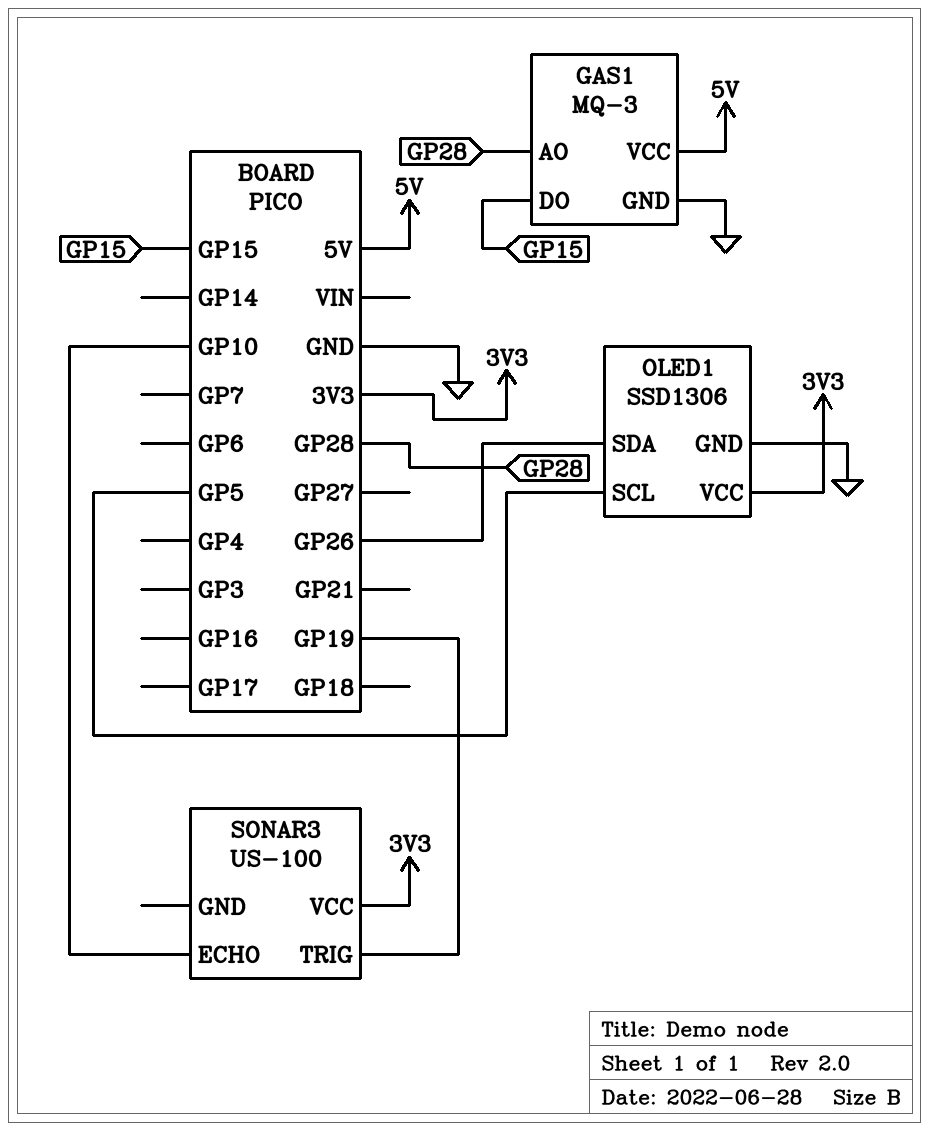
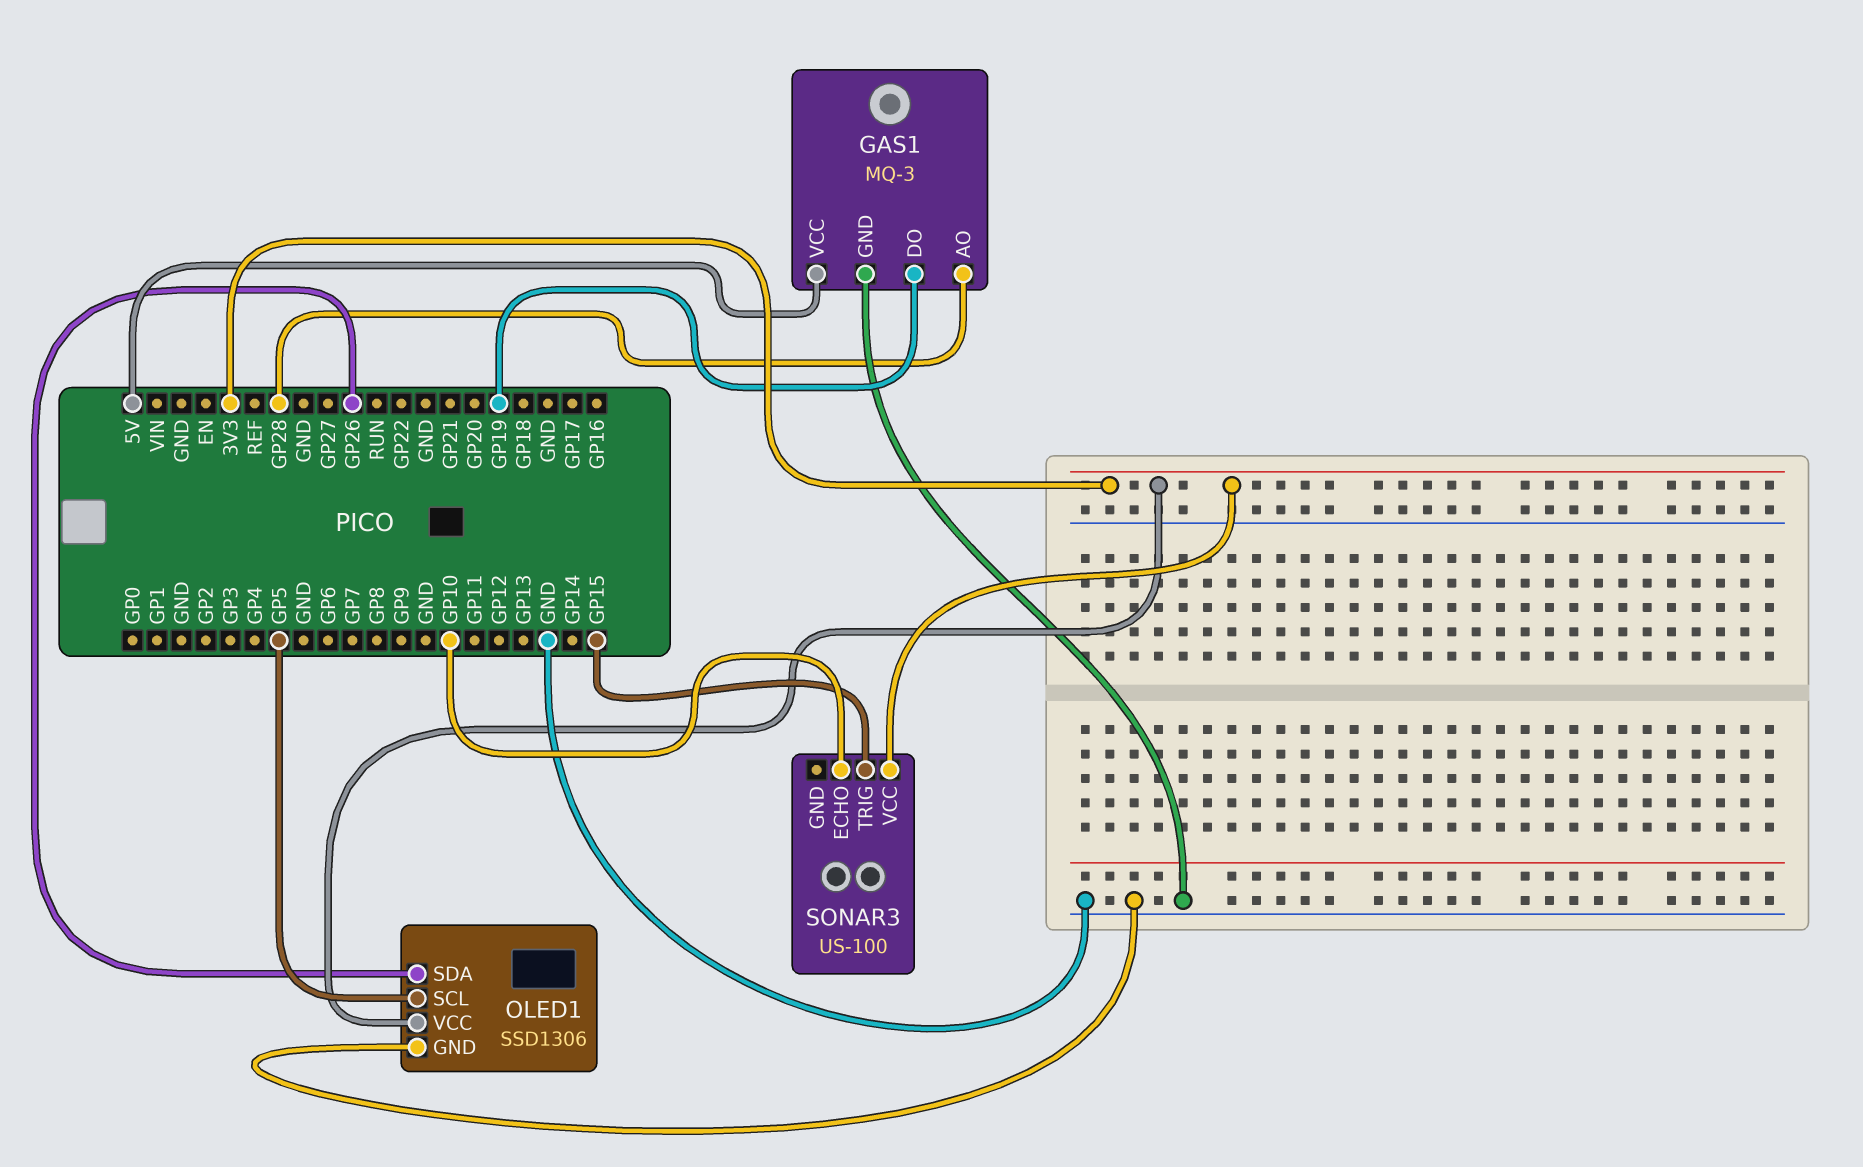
GAS1 pin DO: GP15 -> GP19
SONAR3 pin TRIG: GP19 -> GP15

